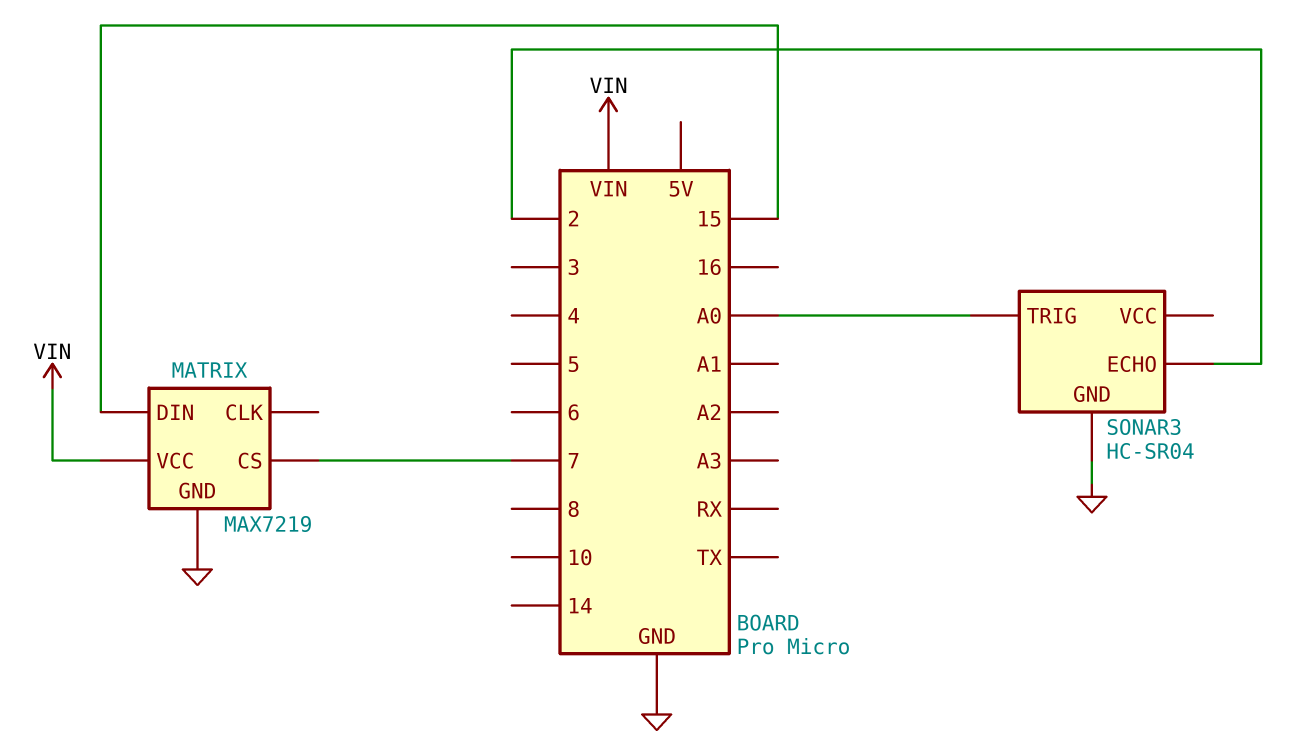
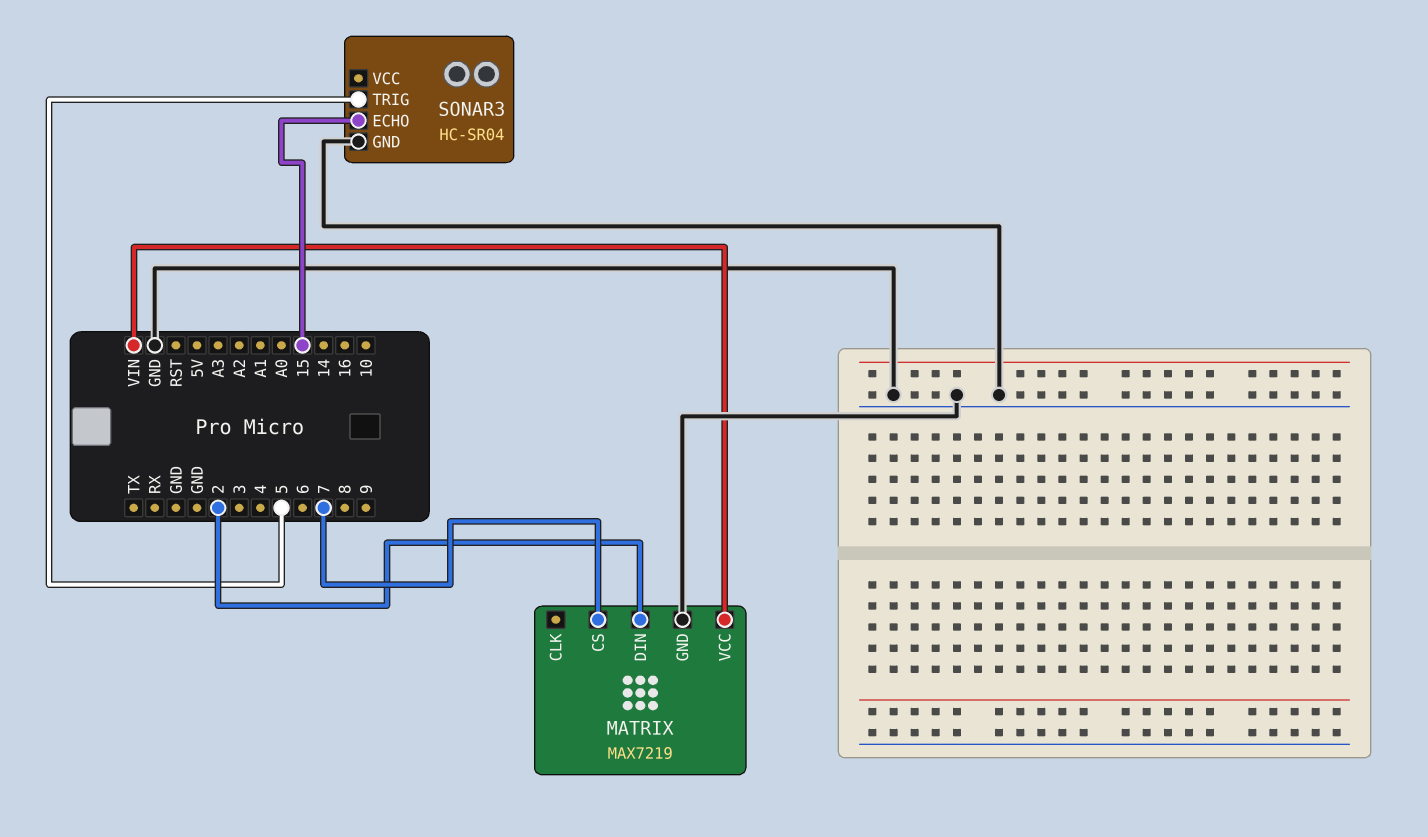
MATRIX pin DIN: 15 -> 2
SONAR3 pin ECHO: 2 -> 15
SONAR3 pin TRIG: A0 -> 5

